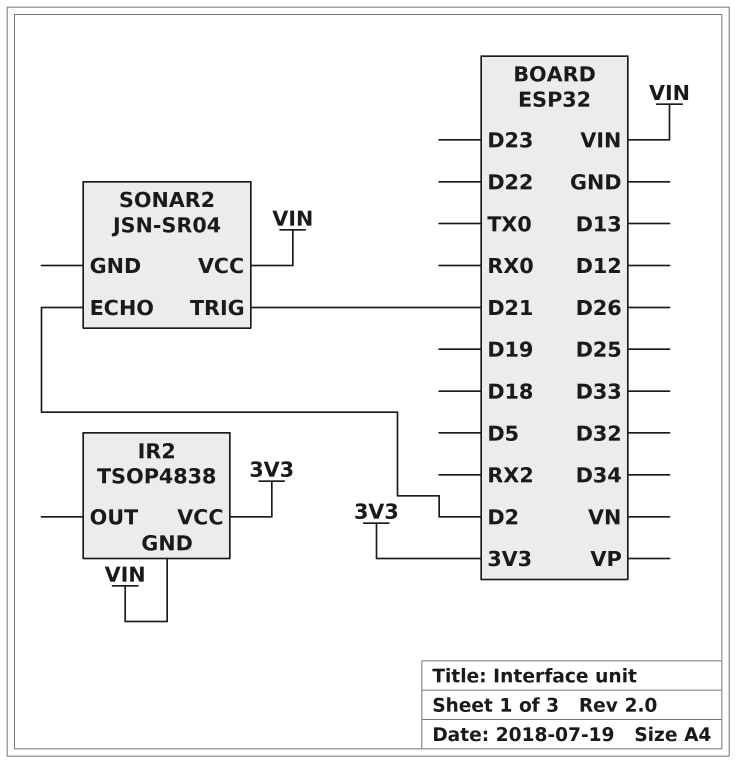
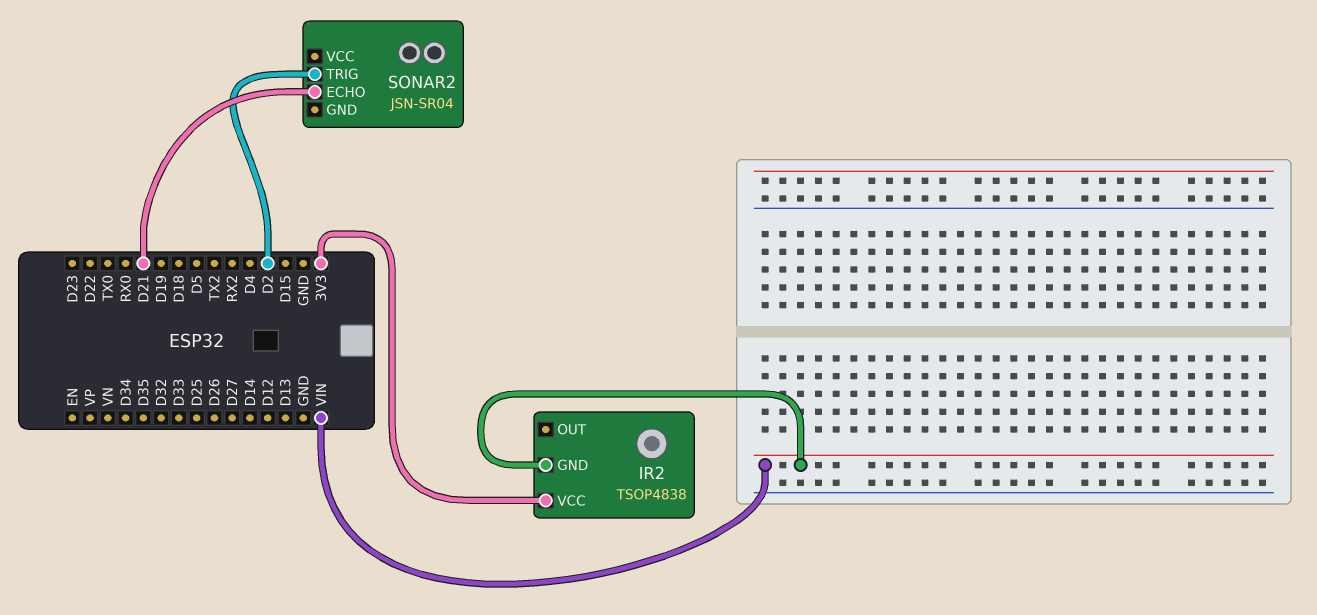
SONAR2 pin ECHO: D2 -> D21
SONAR2 pin TRIG: D21 -> D2
SONAR2 pin VCC: VIN -> none

